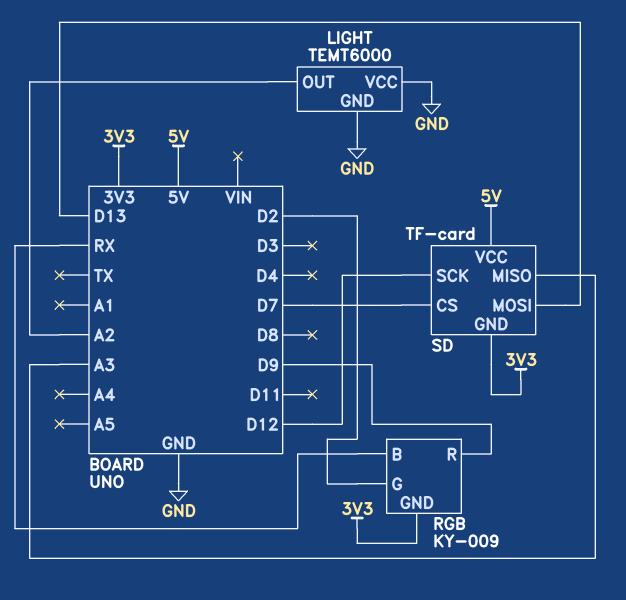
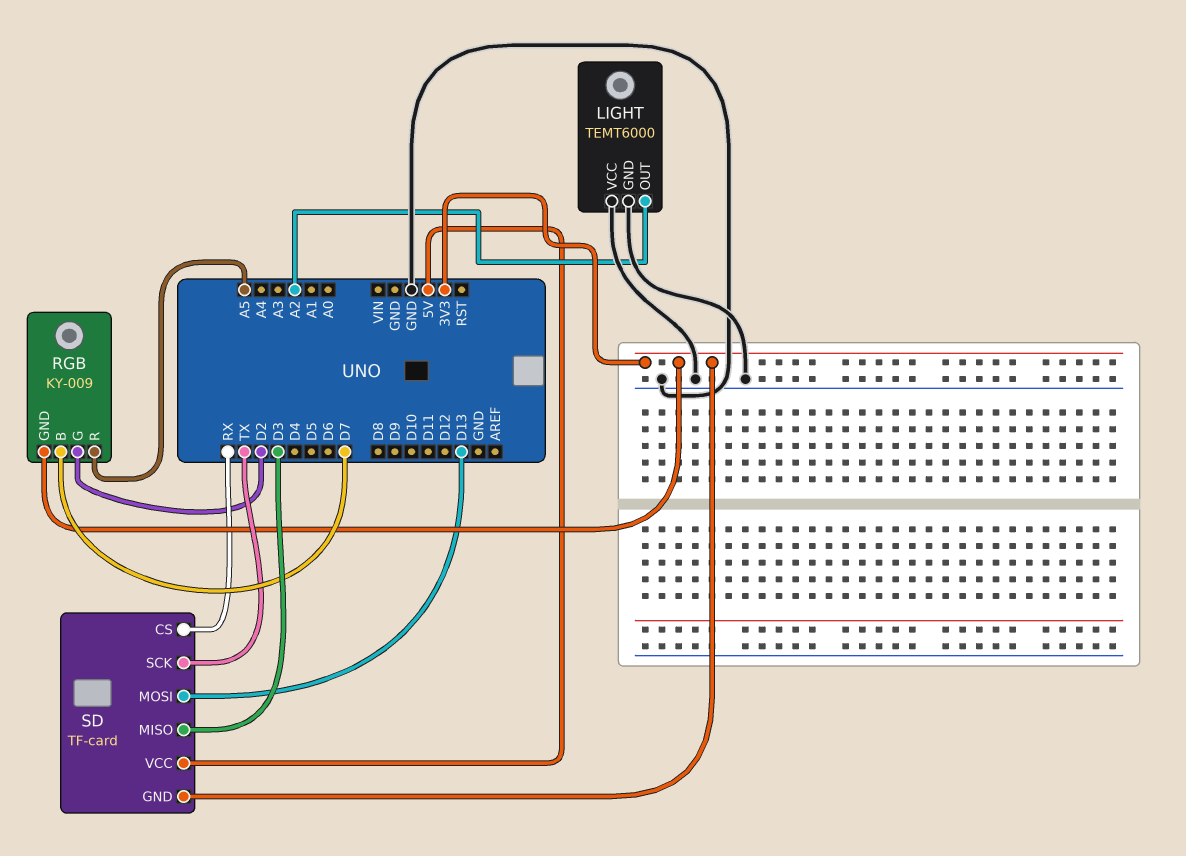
RGB pin B: RX -> D7
RGB pin R: D9 -> A5
SD pin CS: D7 -> RX
SD pin MISO: A3 -> D3
SD pin SCK: D12 -> TX

